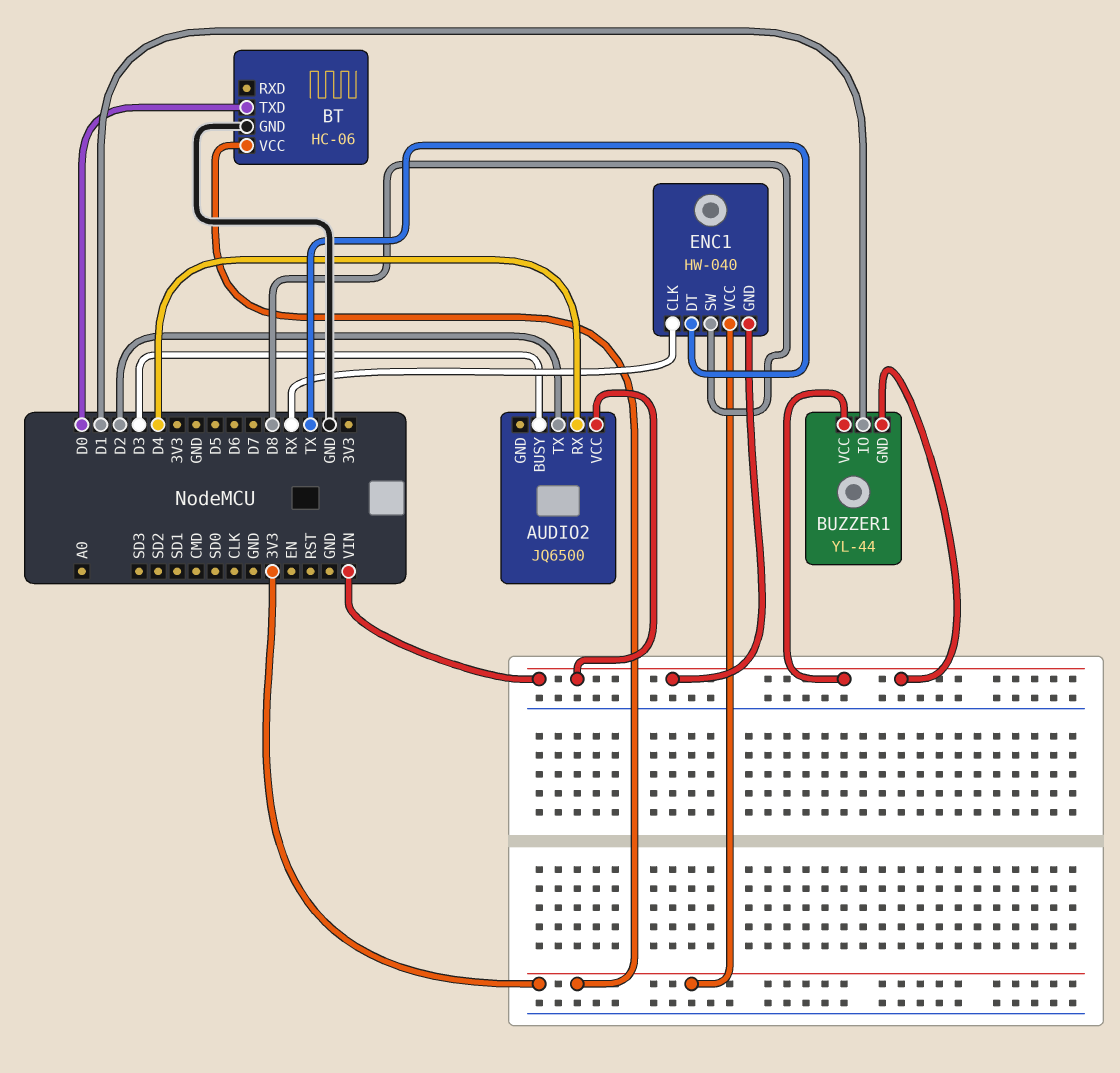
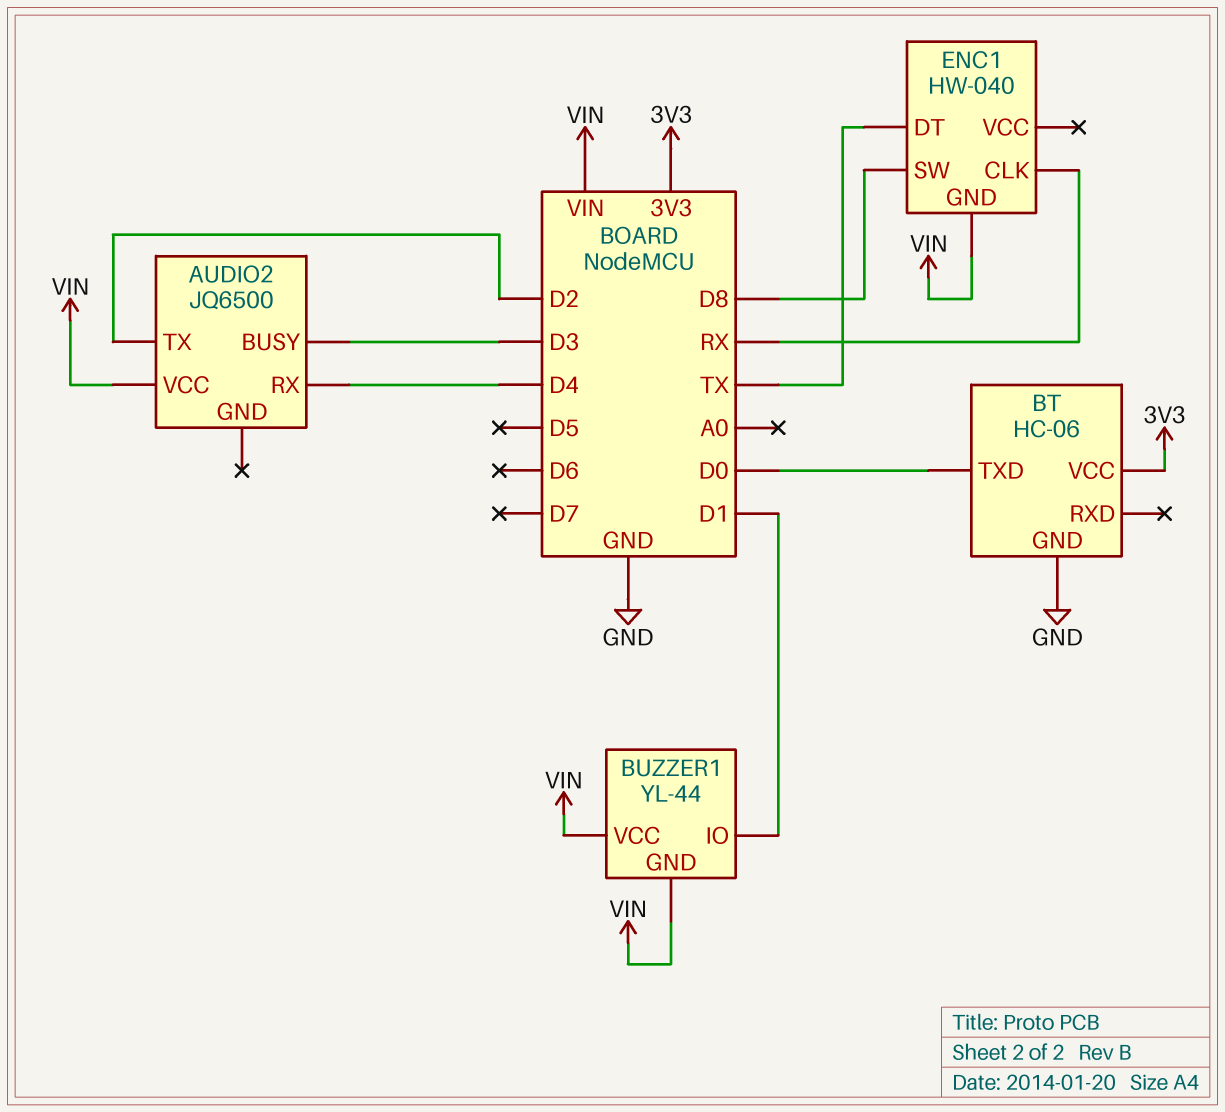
ENC1 pin VCC: 3V3 -> none

